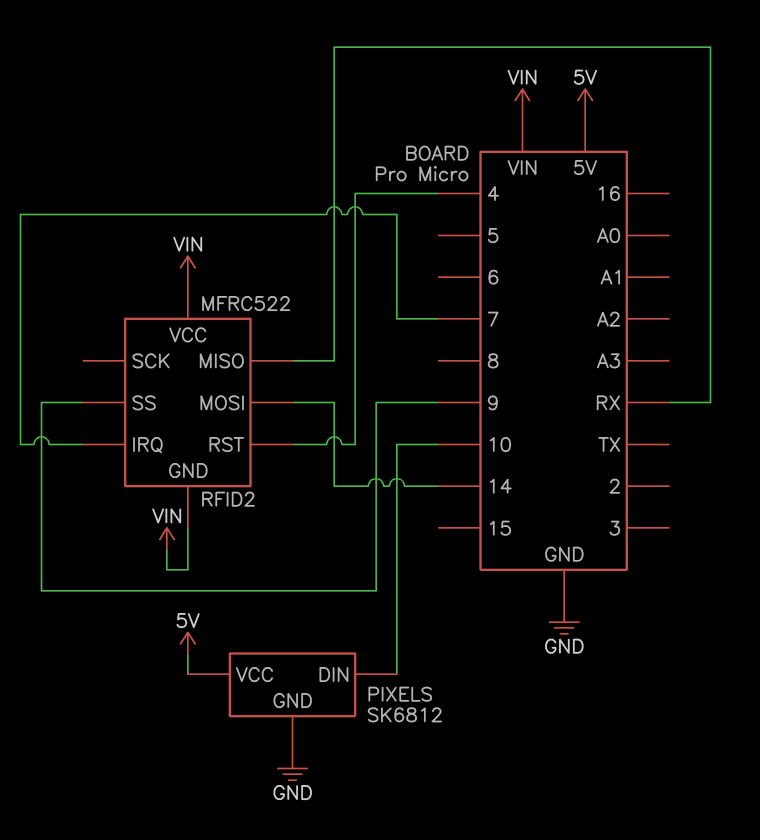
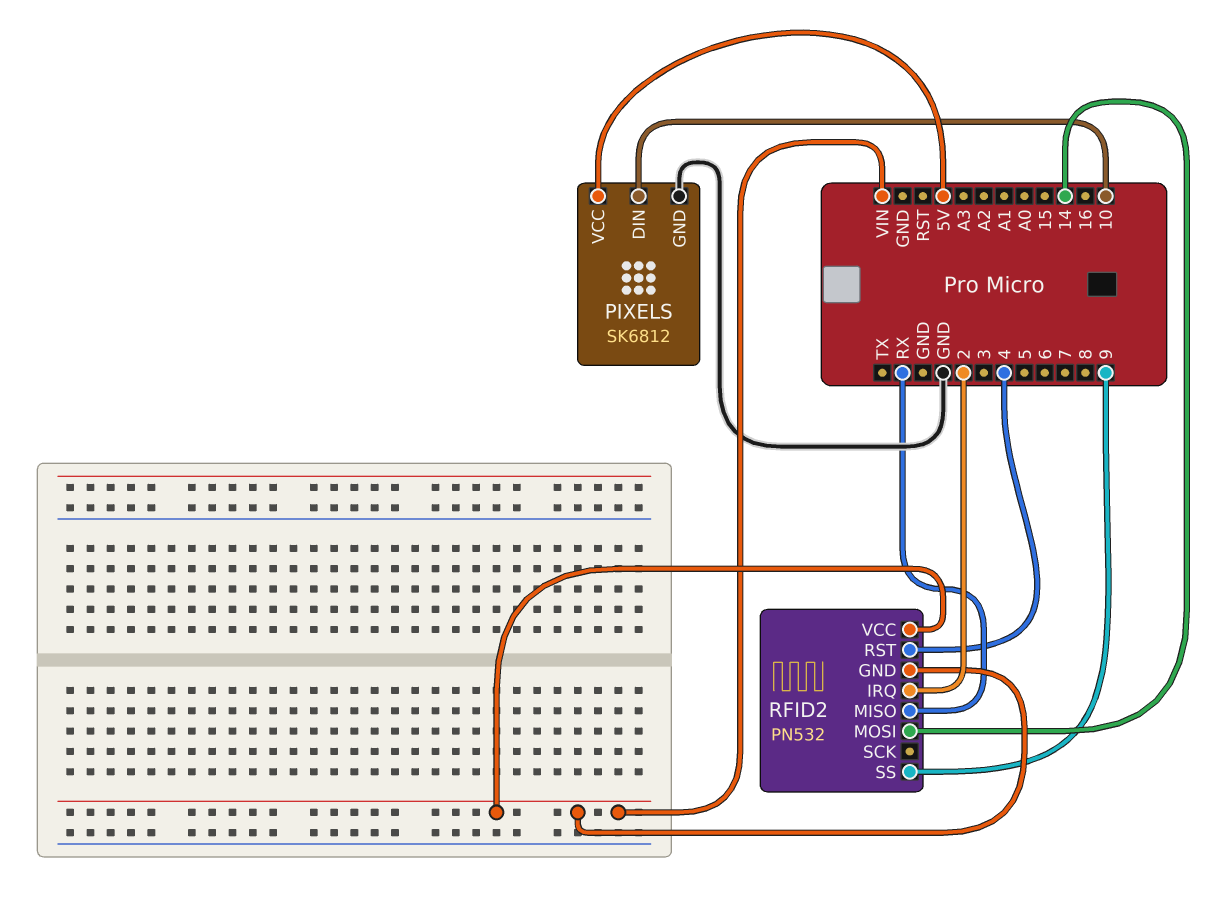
RFID2: MFRC522 -> PN532
RFID2 pin IRQ: 7 -> 2

